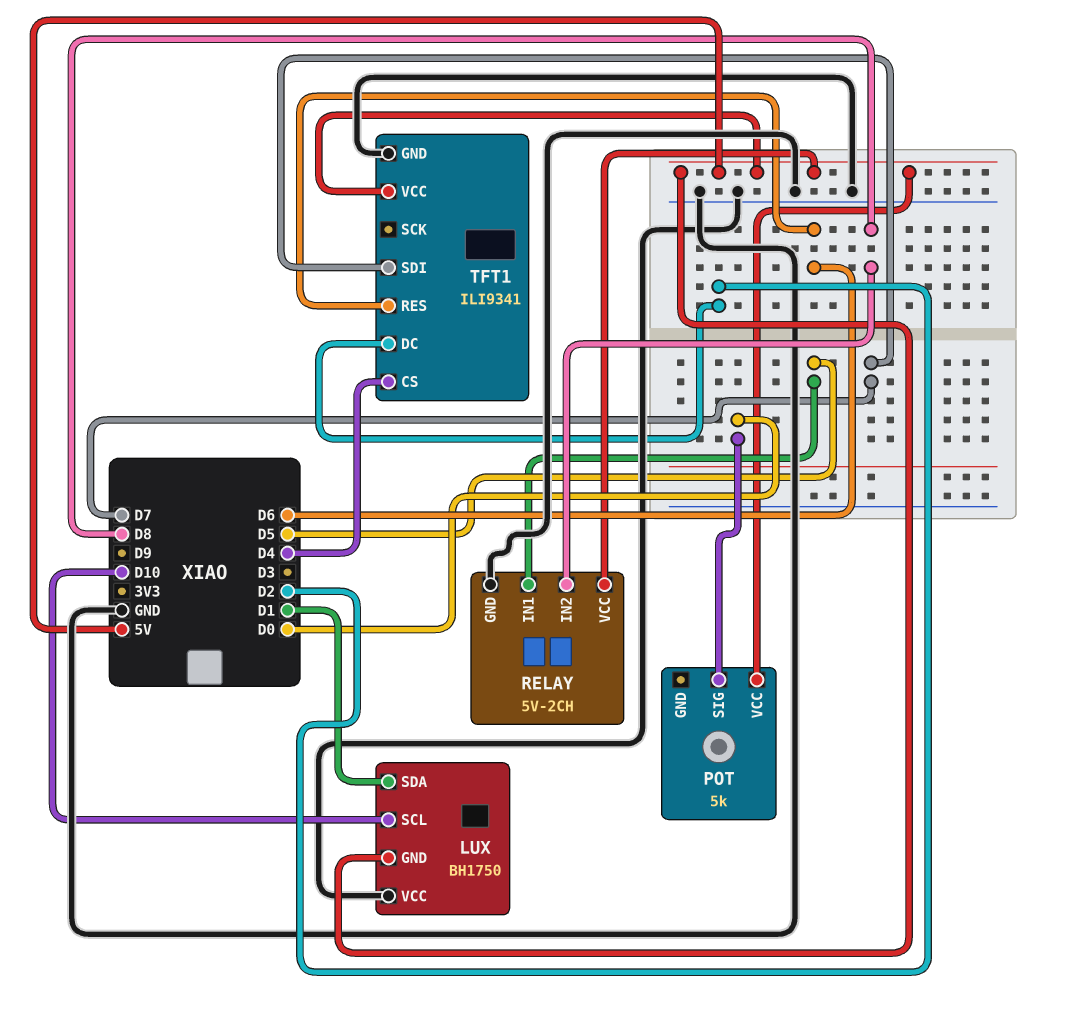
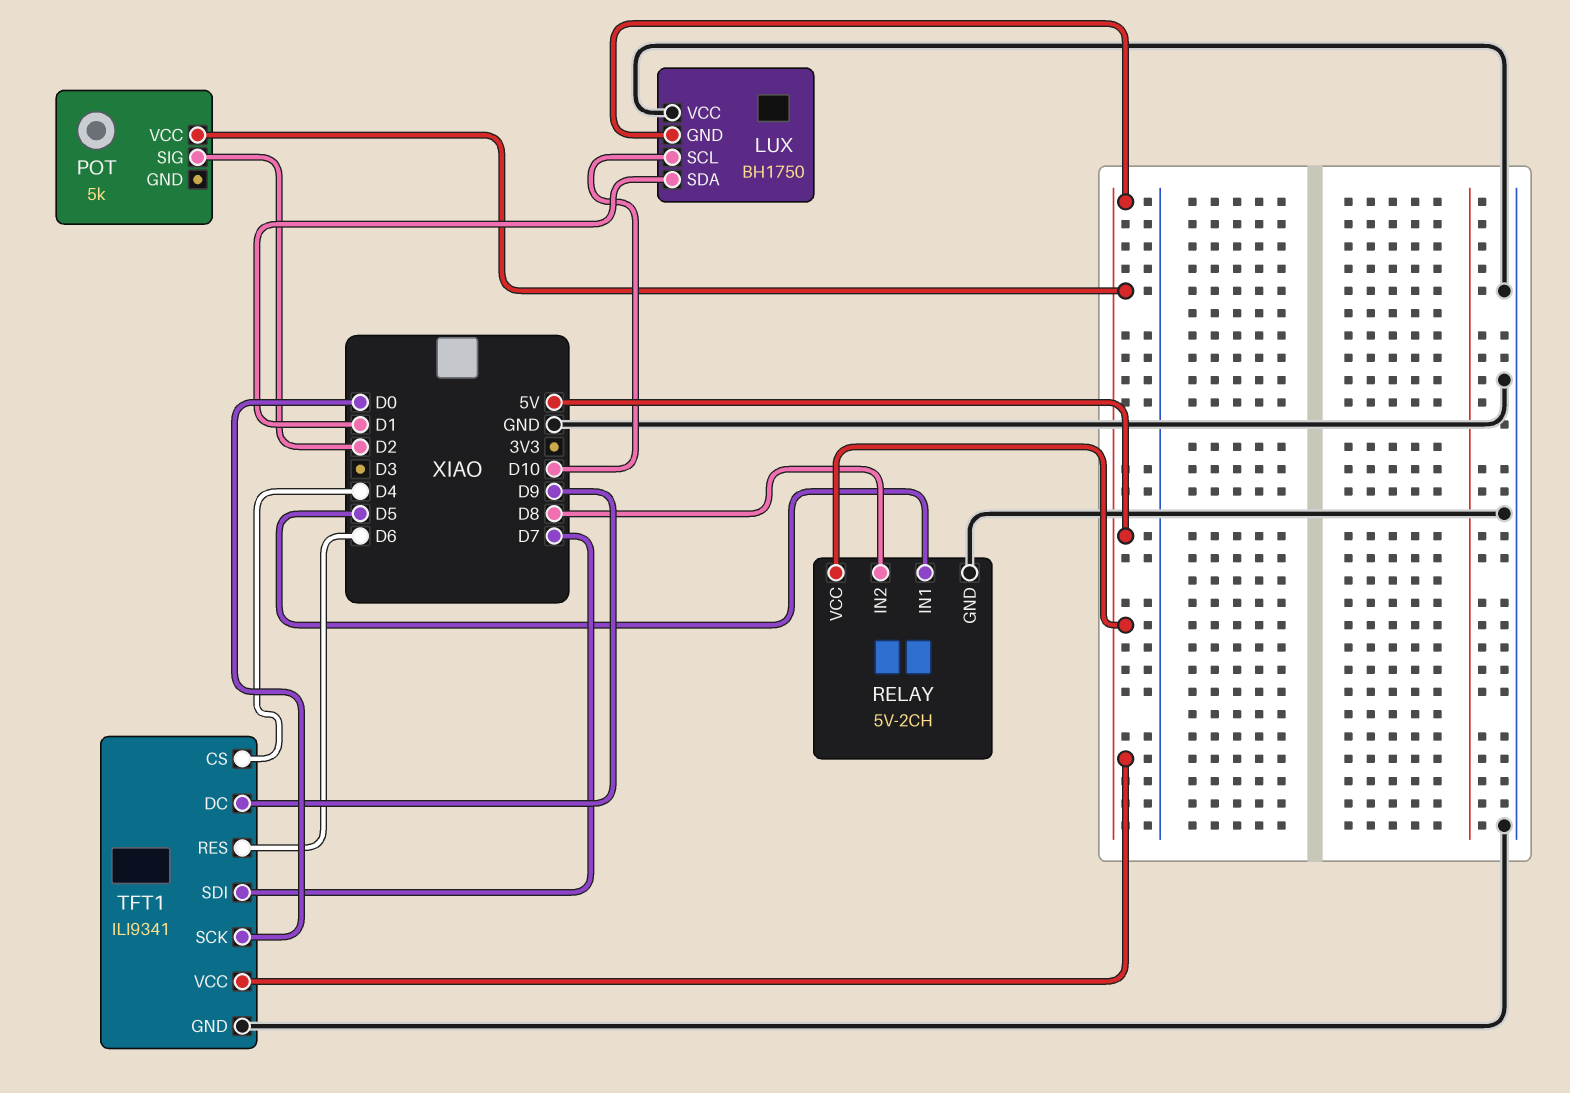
POT pin SIG: D0 -> D2
TFT1 pin DC: D2 -> D9
TFT1 pin SCK: none -> D0

